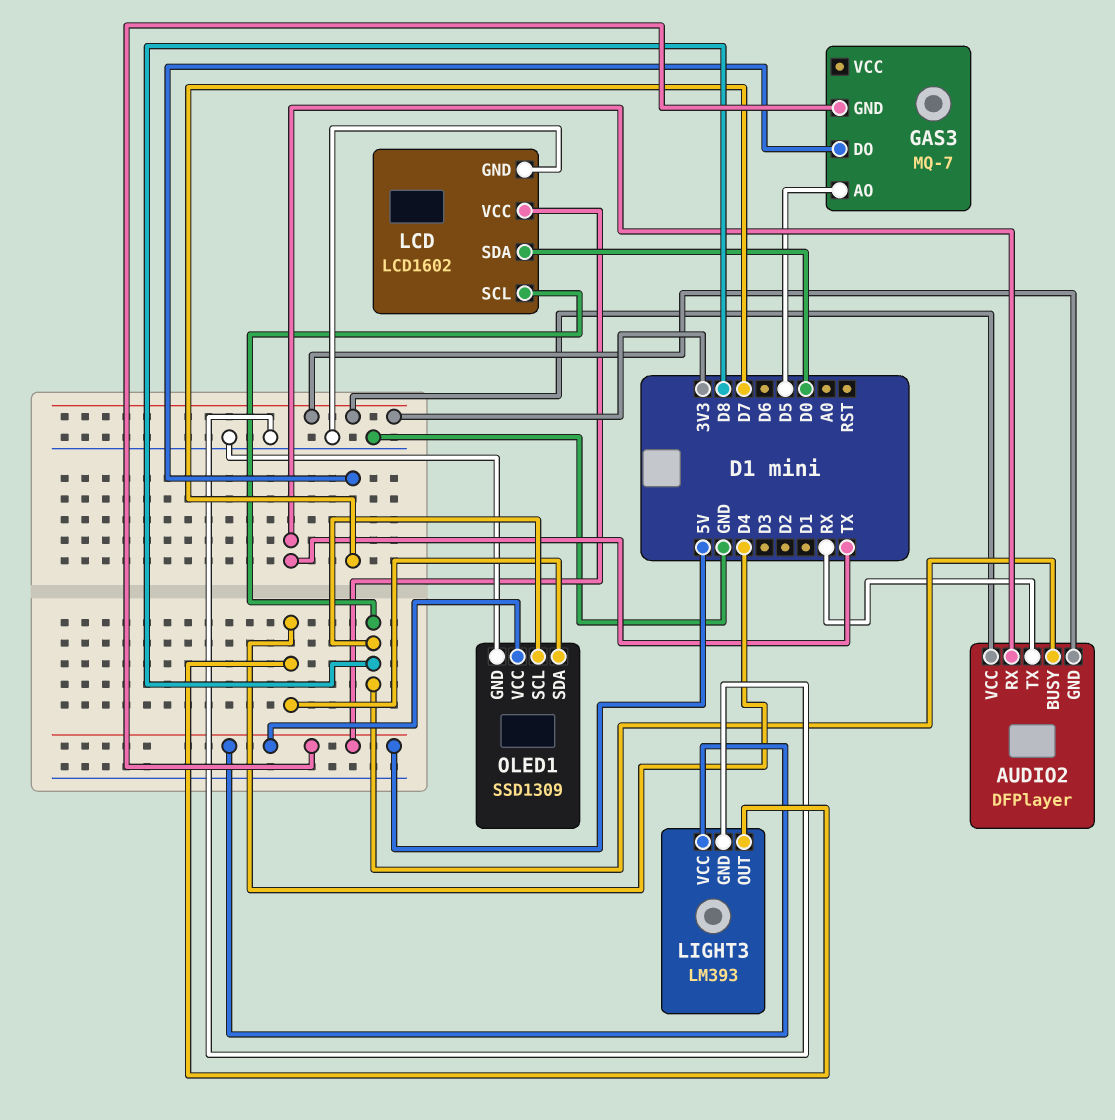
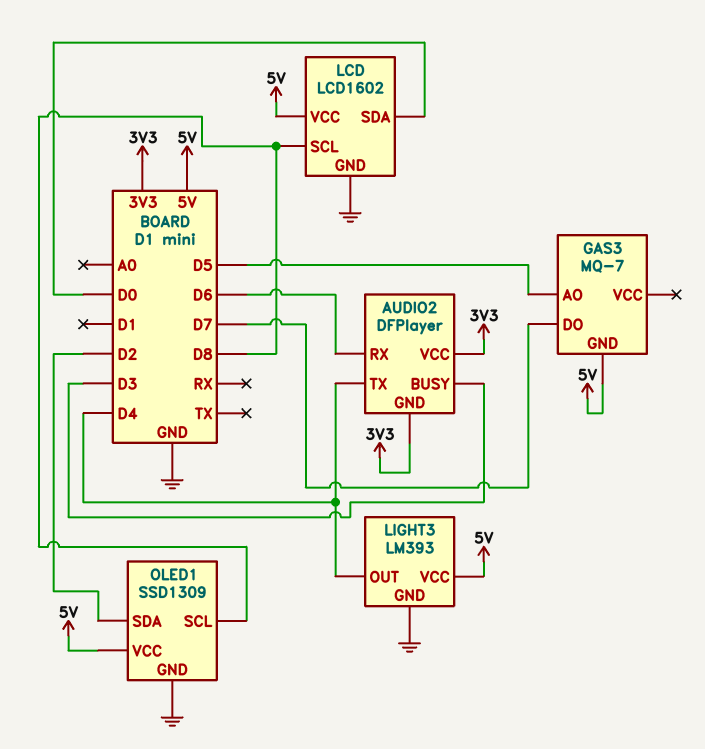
AUDIO2 pin BUSY: D8 -> D3
AUDIO2 pin RX: TX -> D6
AUDIO2 pin TX: RX -> D4
OLED1 pin SDA: D4 -> D2

